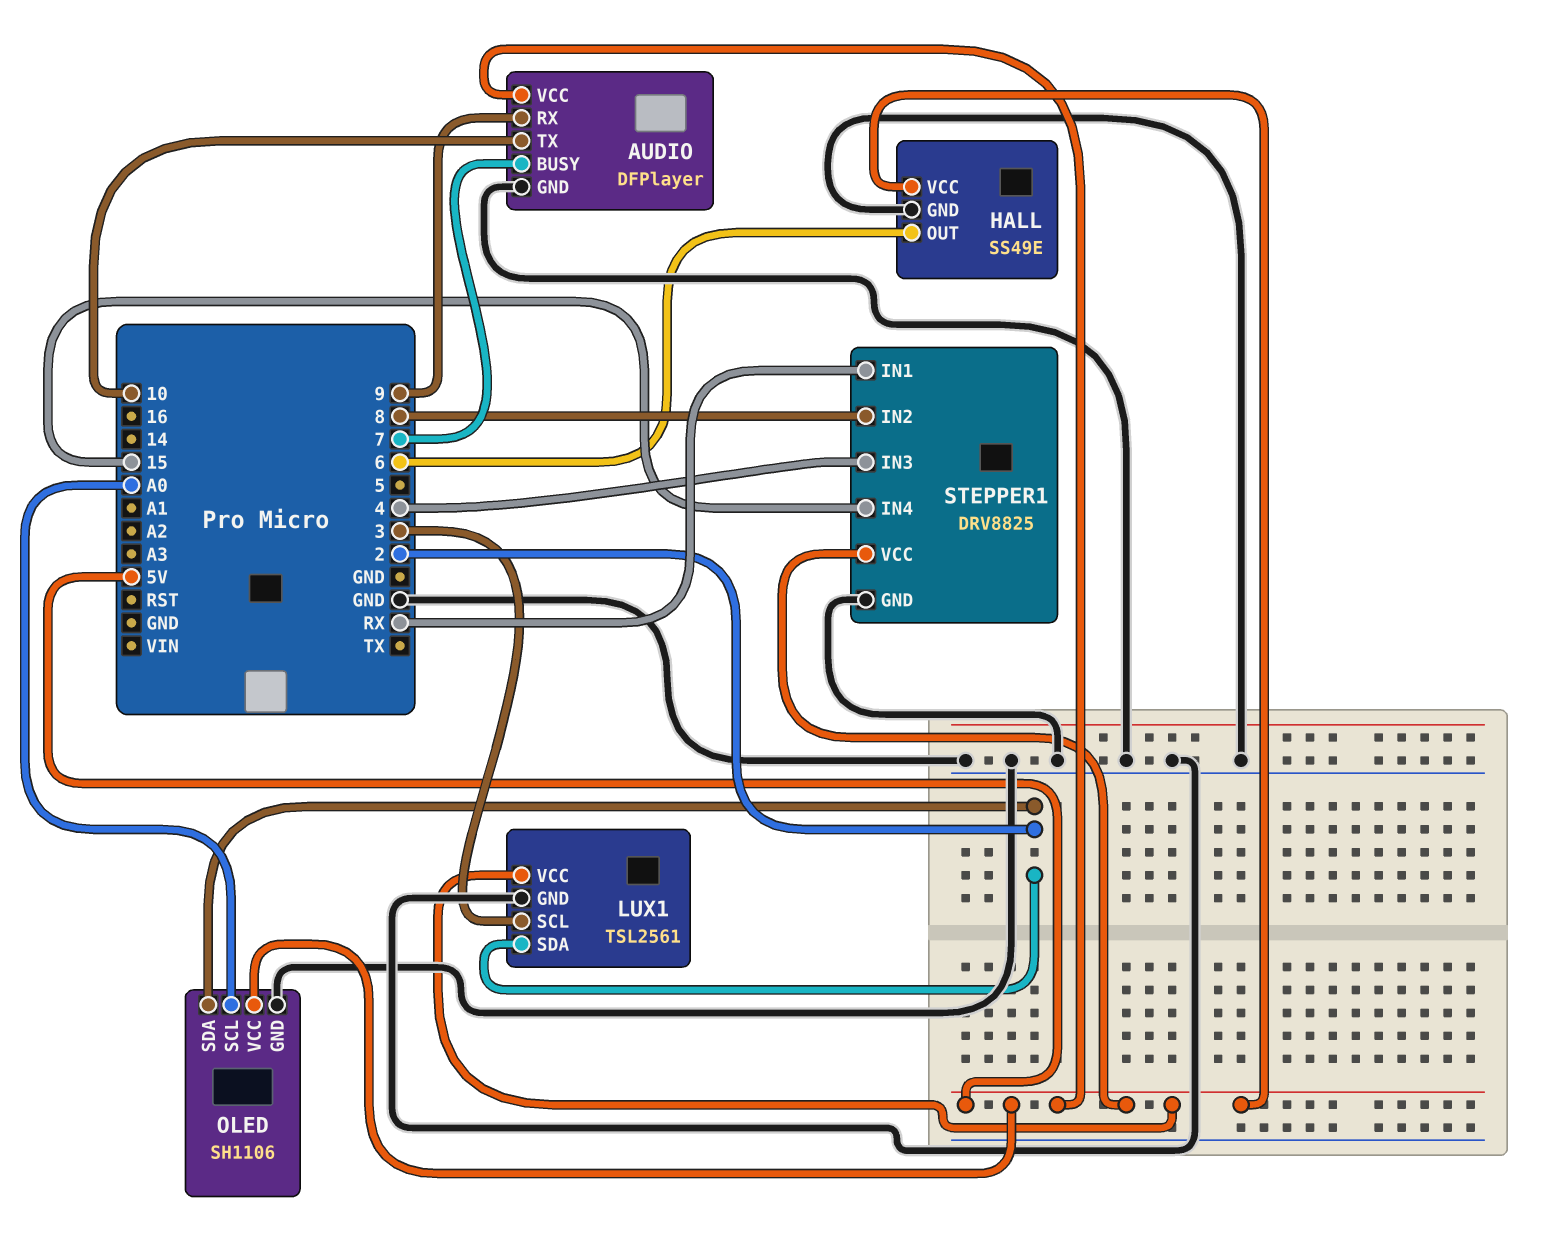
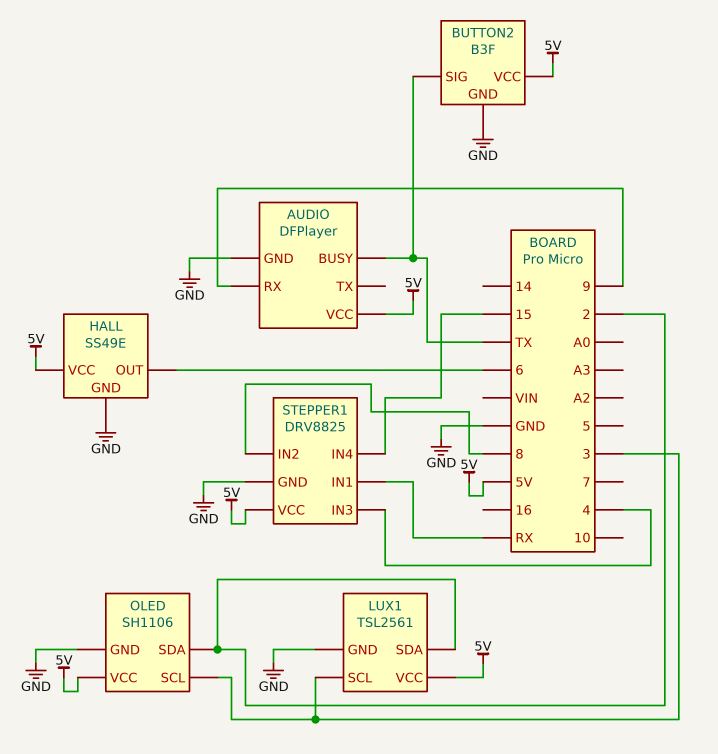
AUDIO pin BUSY: 7 -> TX
AUDIO pin TX: 10 -> none
BUTTON2: none -> B3F
BUTTON2 pin GND: none -> GND
BUTTON2 pin SIG: none -> TX
BUTTON2 pin VCC: none -> 5V
OLED pin SCL: A0 -> 3

